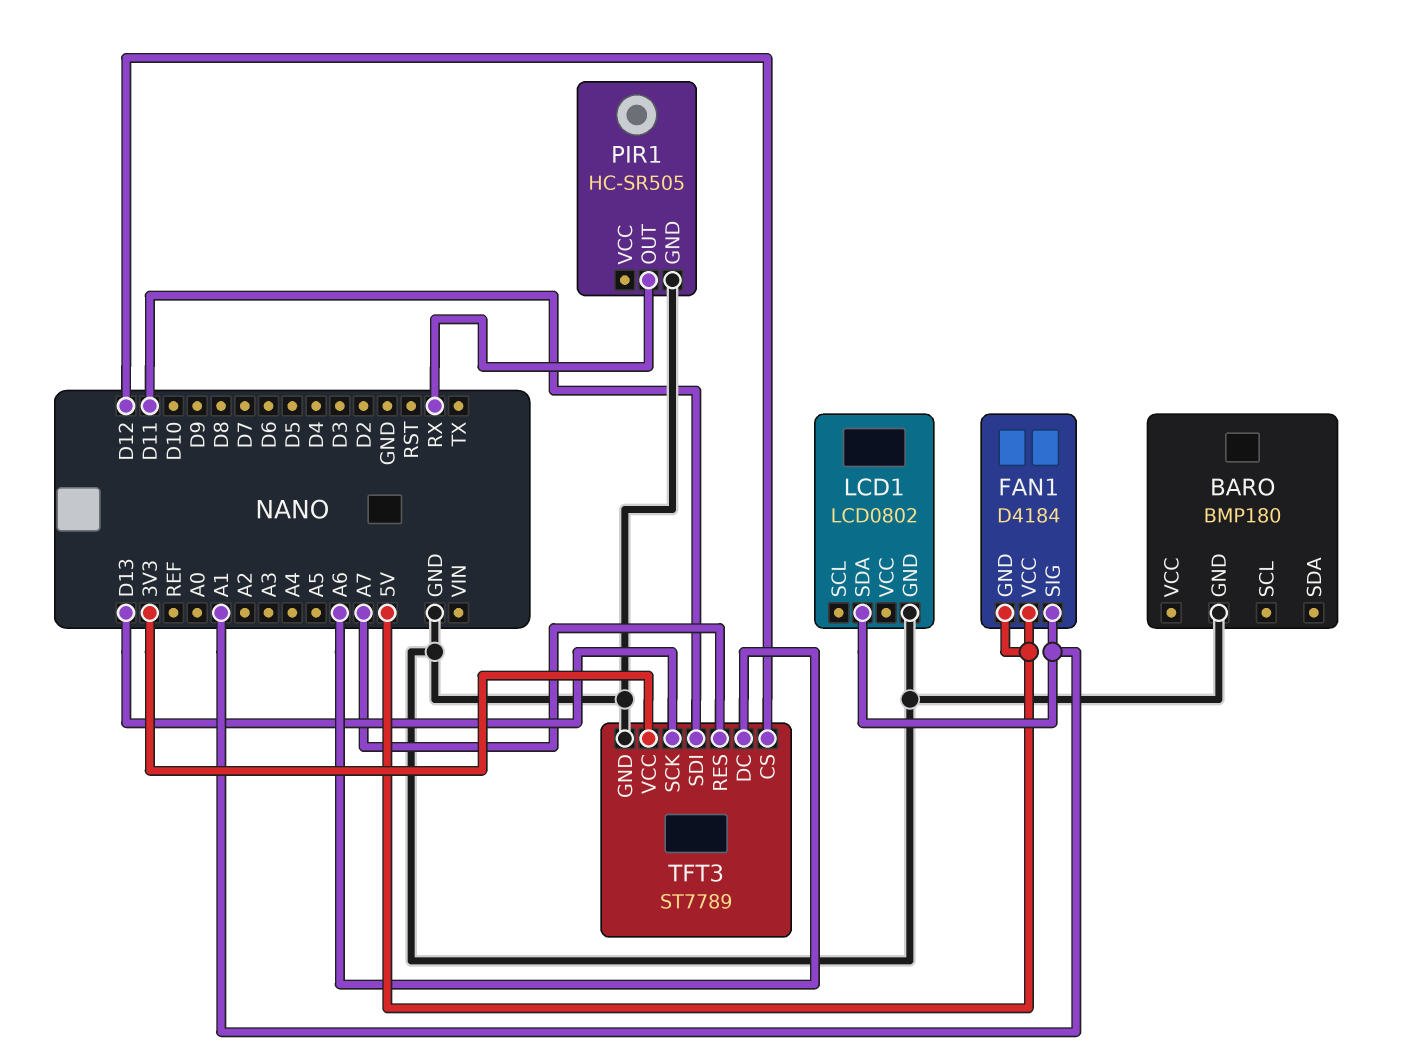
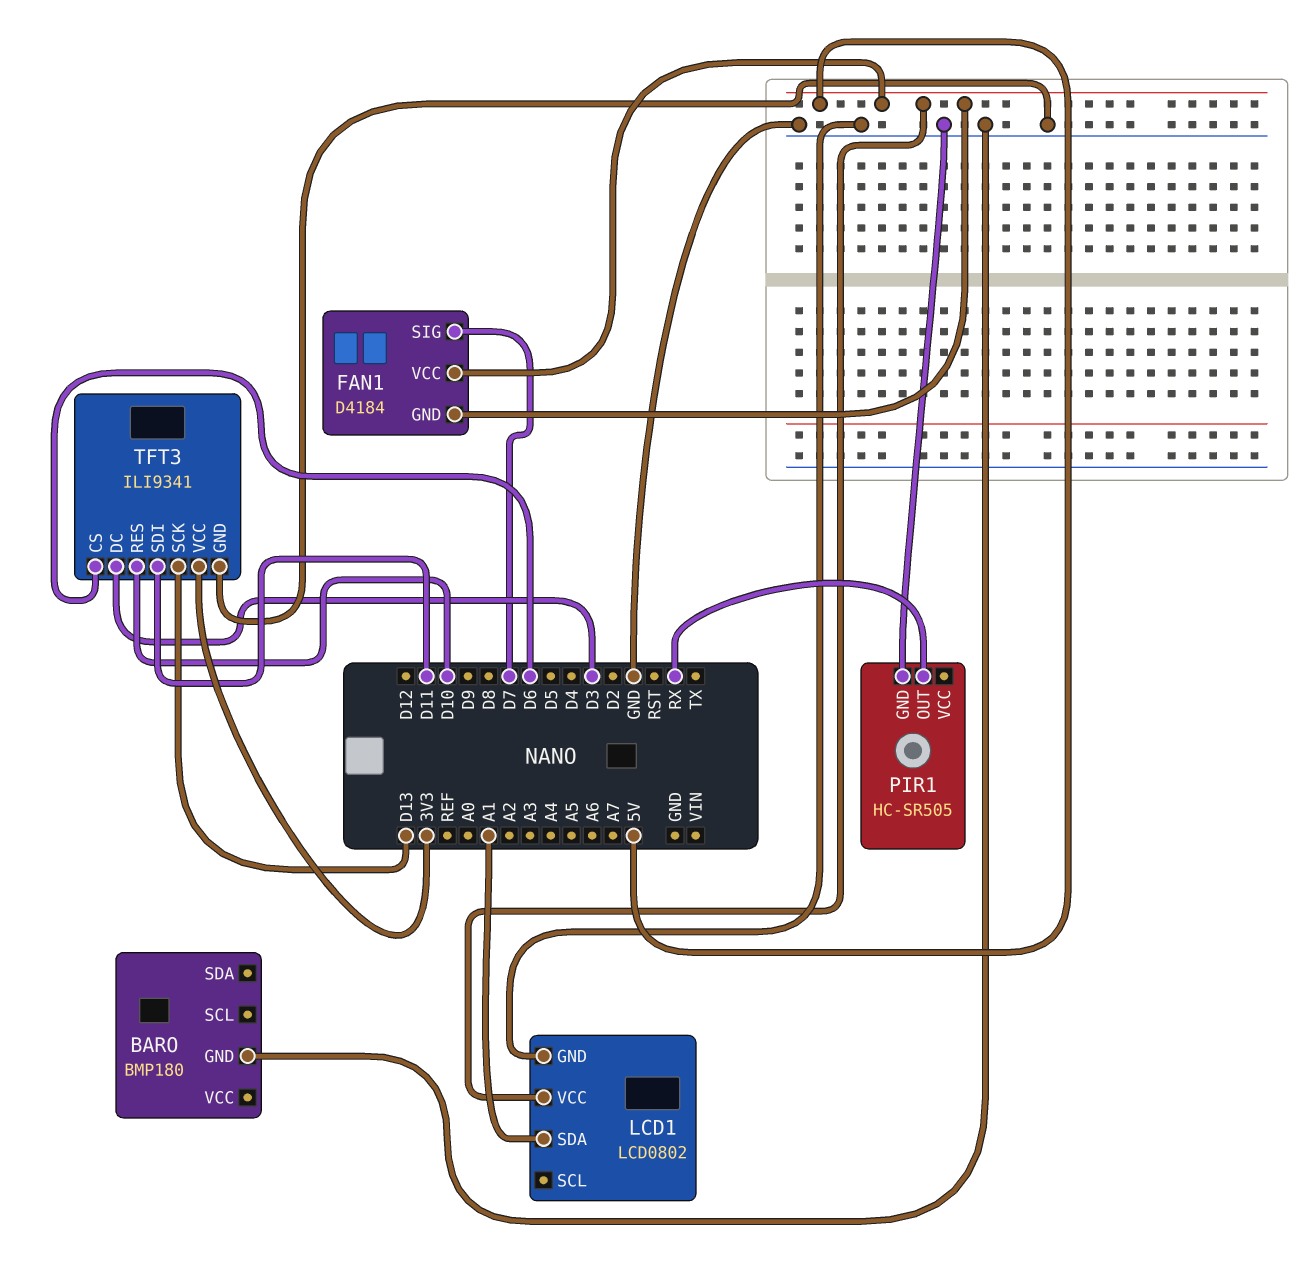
FAN1 pin SIG: A1 -> D7
LCD1 pin VCC: none -> 5V
TFT3: ST7789 -> ILI9341
TFT3 pin CS: D12 -> D6
TFT3 pin DC: A6 -> D3
TFT3 pin RES: A7 -> D10

